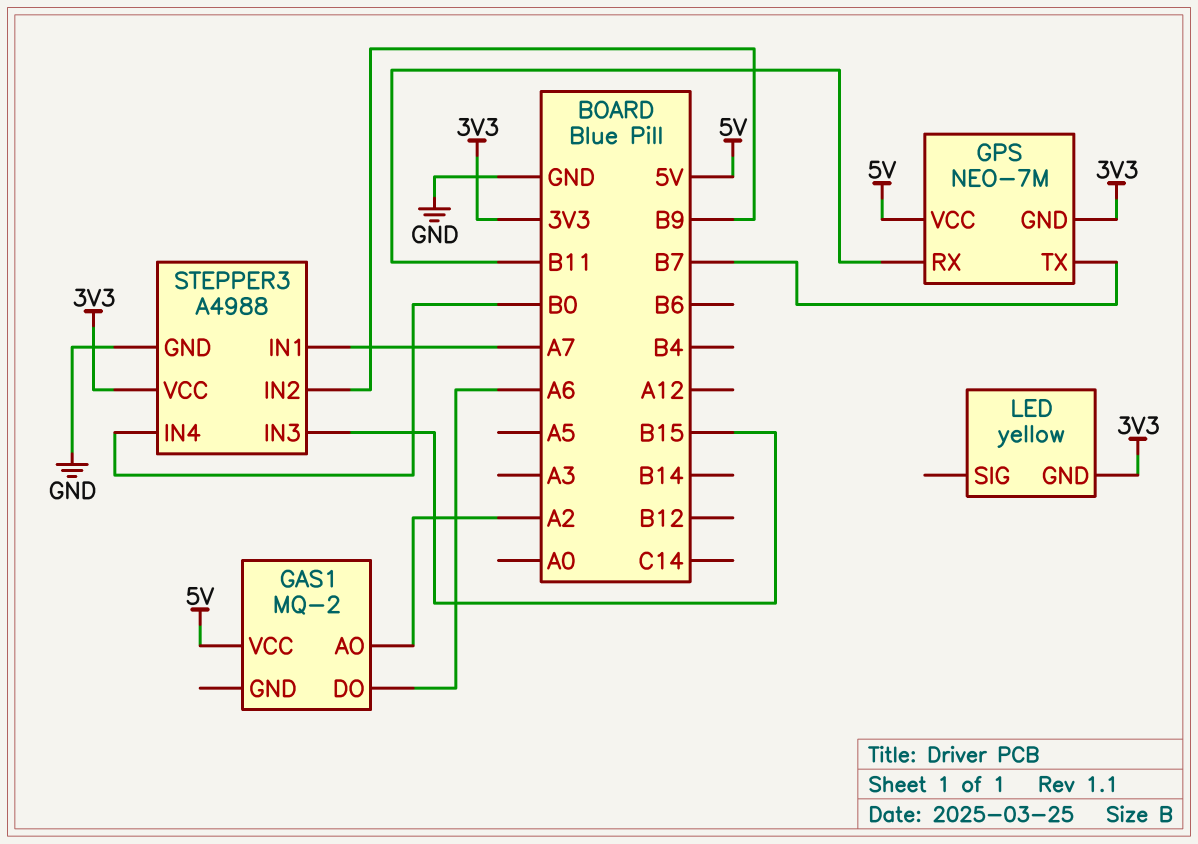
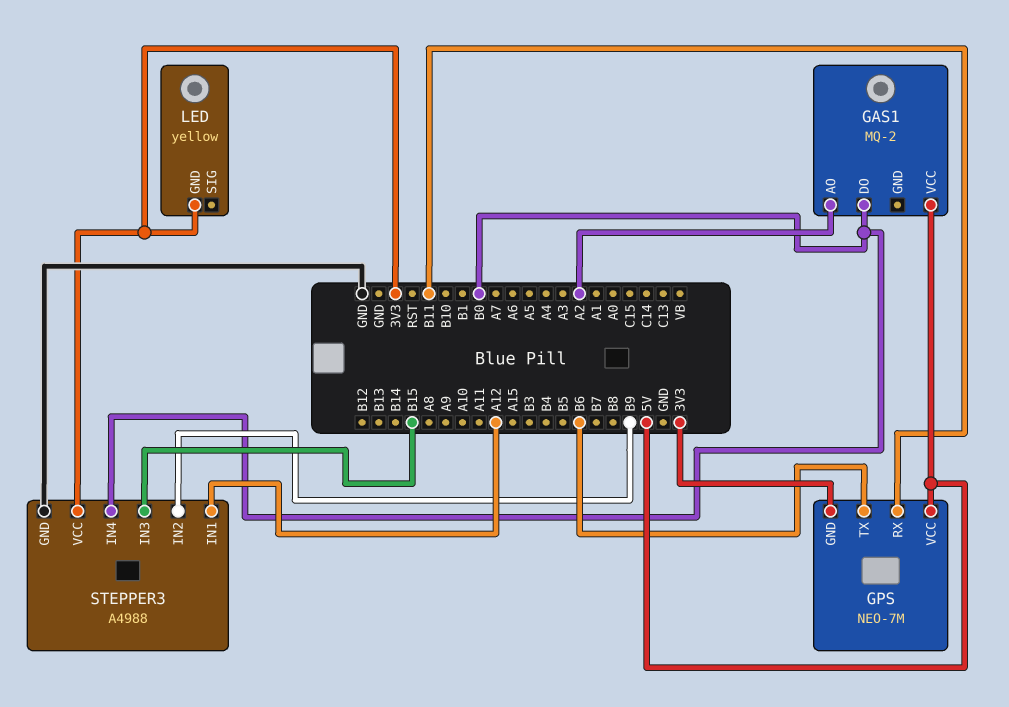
GAS1 pin DO: A6 -> B0
GPS pin TX: B7 -> B6
STEPPER3 pin IN1: A7 -> A12

